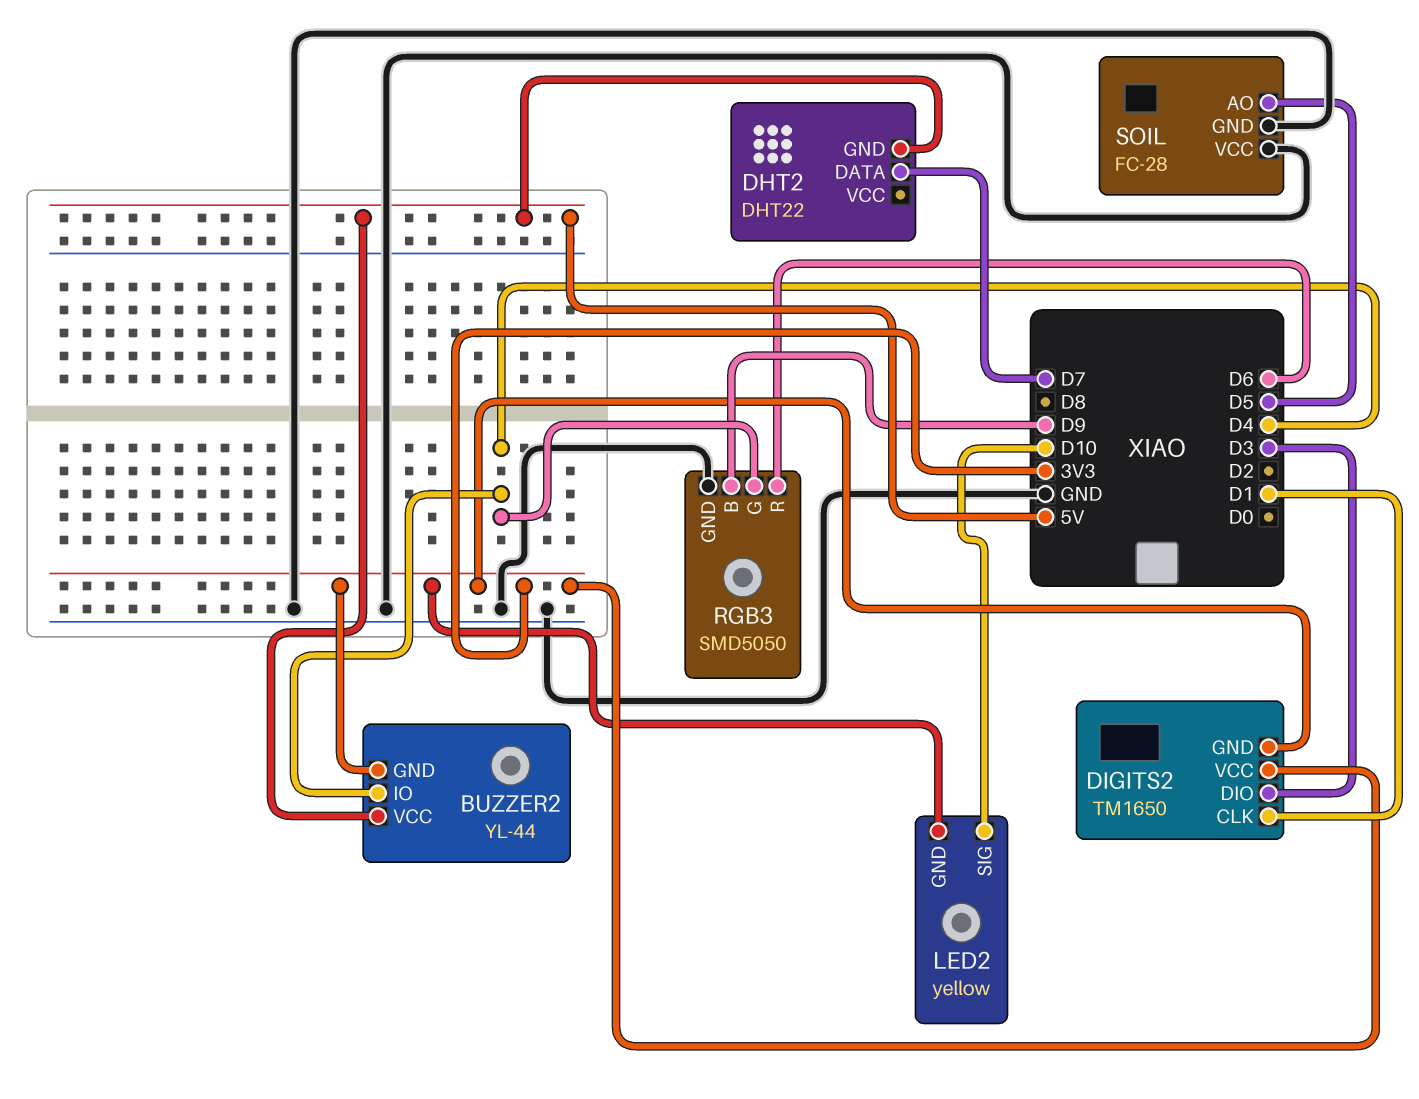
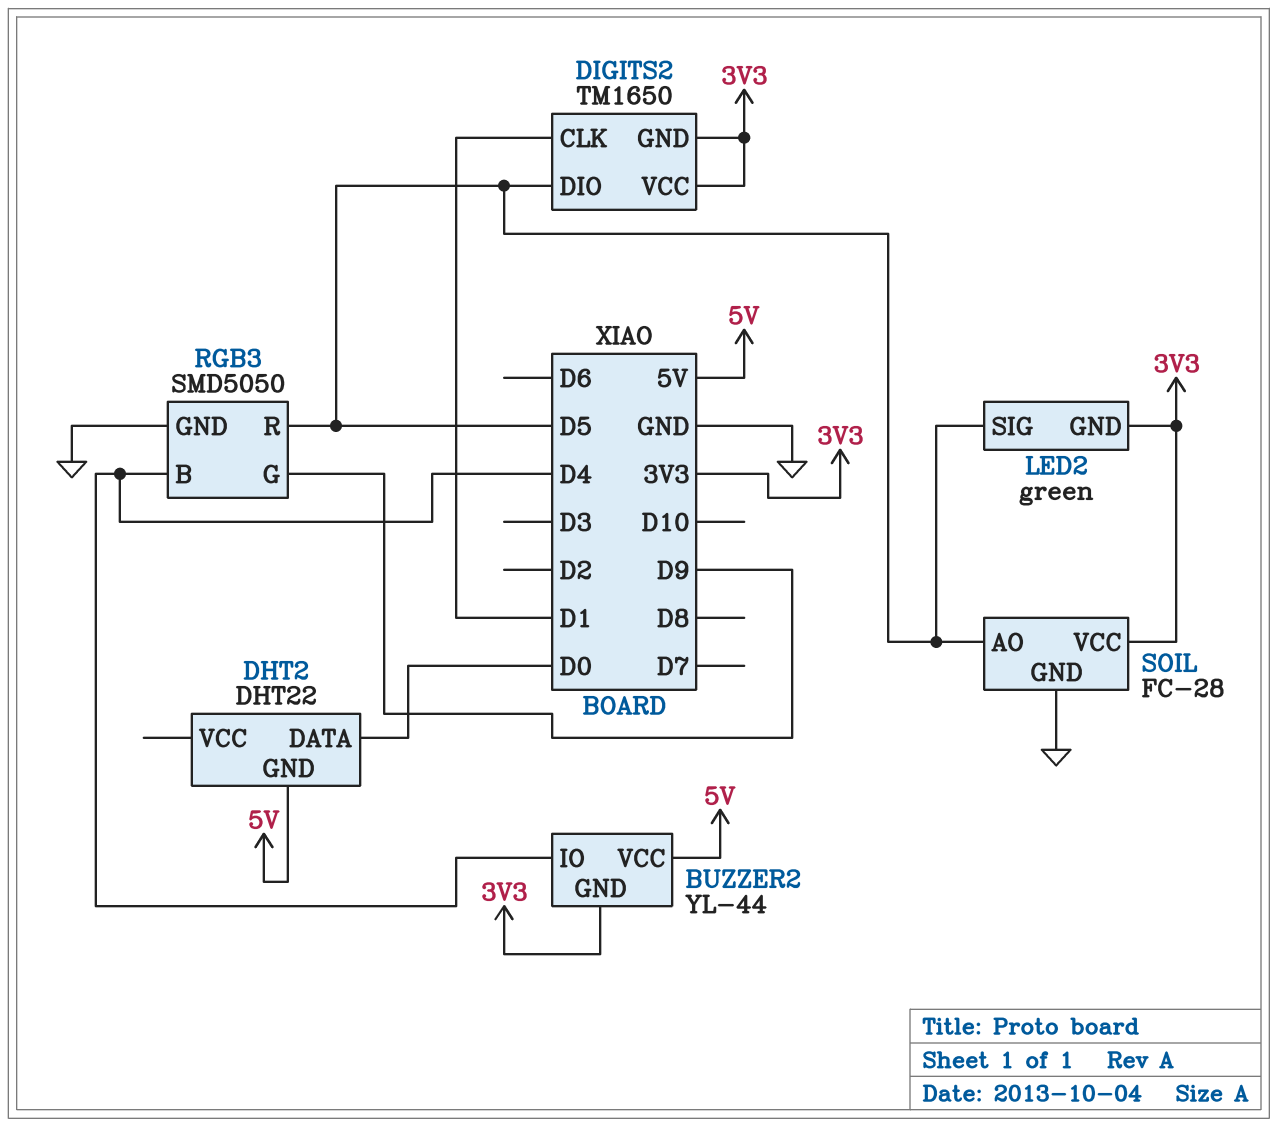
DHT2 pin DATA: D7 -> D0
DIGITS2 pin DIO: D3 -> D5
LED2: yellow -> green
LED2 pin SIG: D10 -> D5
RGB3 pin B: D9 -> D4
RGB3 pin G: D4 -> D9
RGB3 pin R: D6 -> D5
SOIL pin VCC: GND -> 3V3

